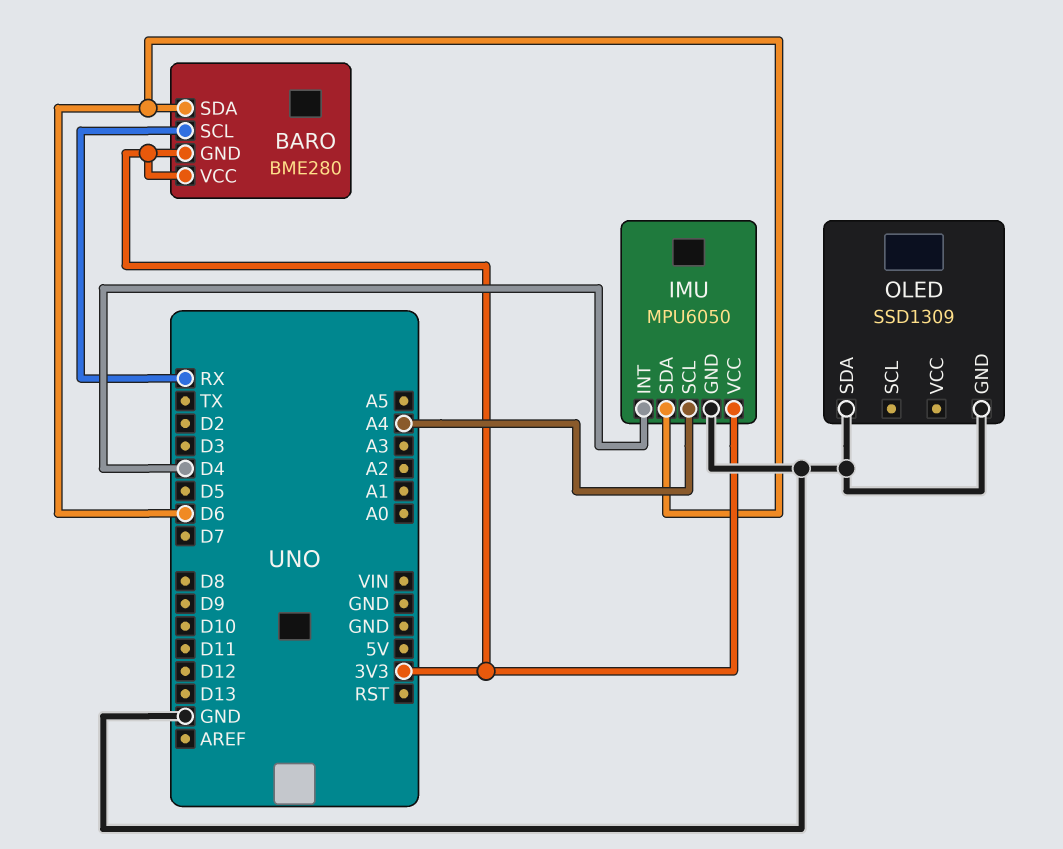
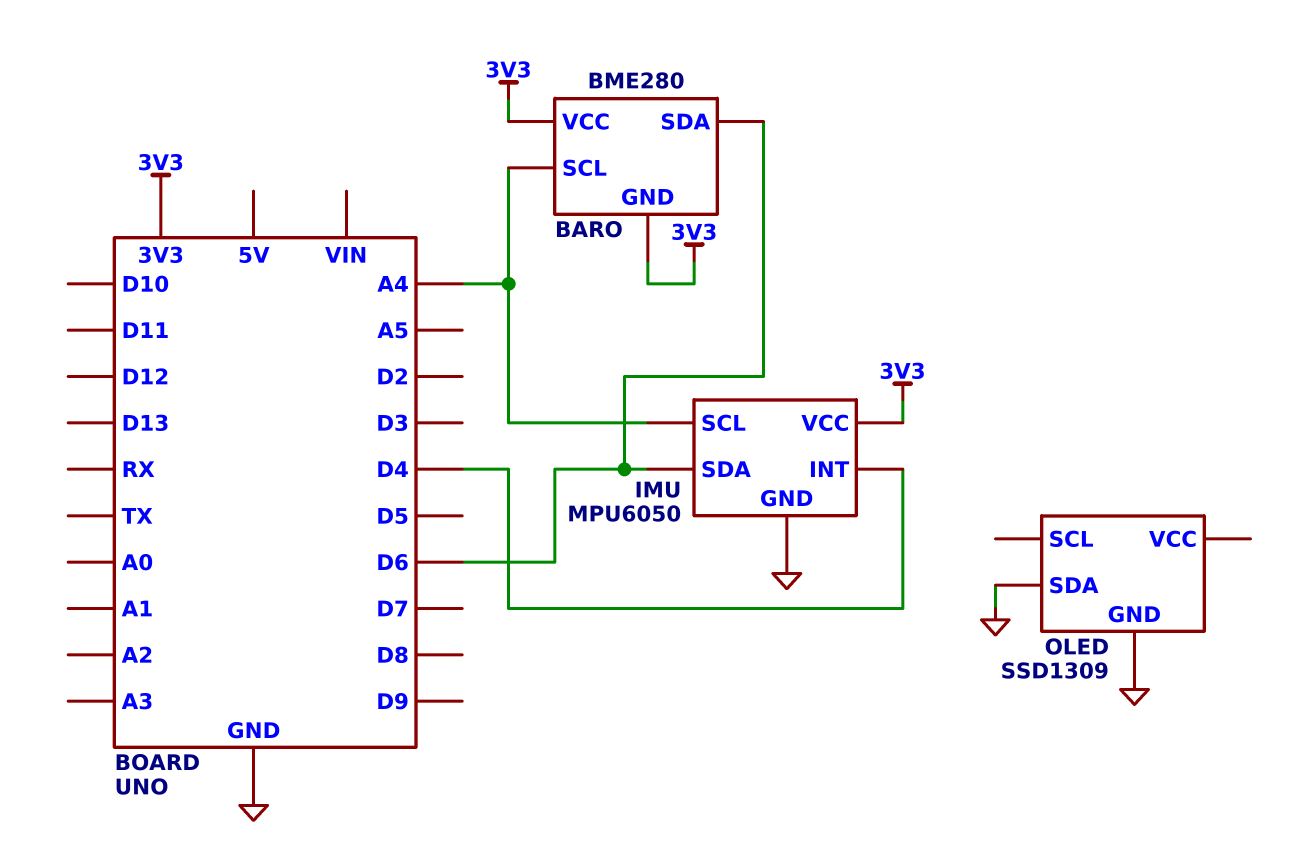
BARO pin SCL: RX -> A4

